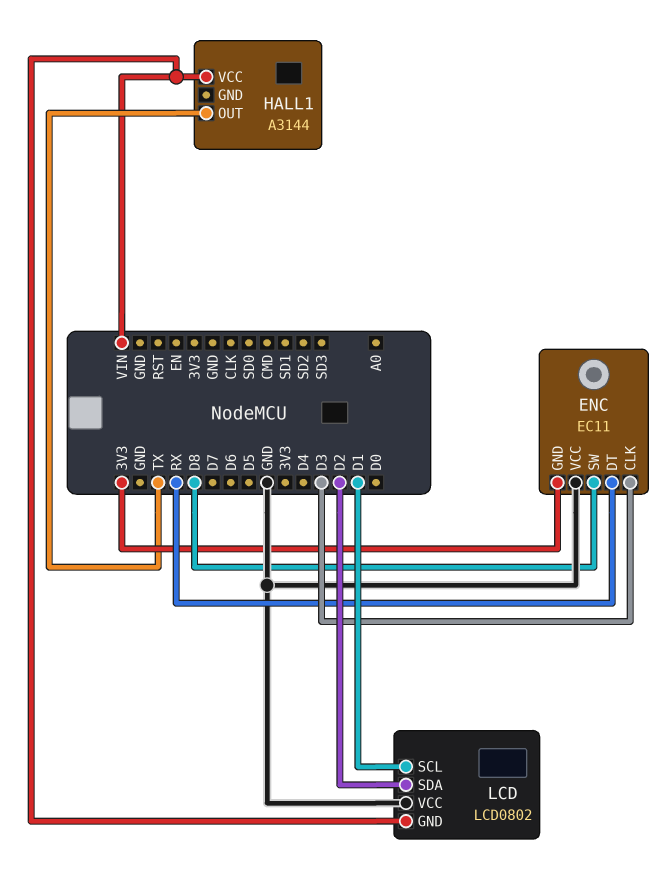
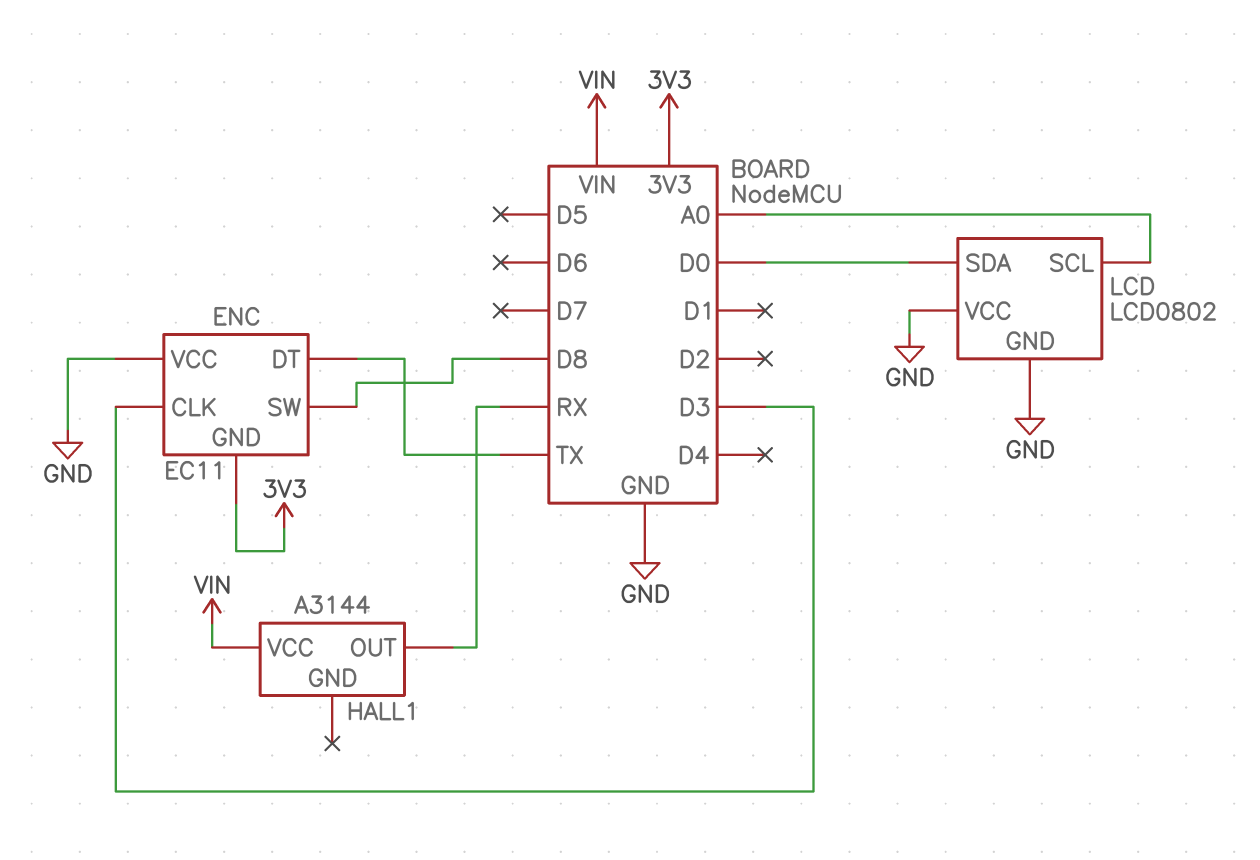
ENC pin DT: RX -> TX
HALL1 pin OUT: TX -> RX
LCD pin GND: VIN -> GND
LCD pin SCL: D1 -> A0
LCD pin SDA: D2 -> D0

